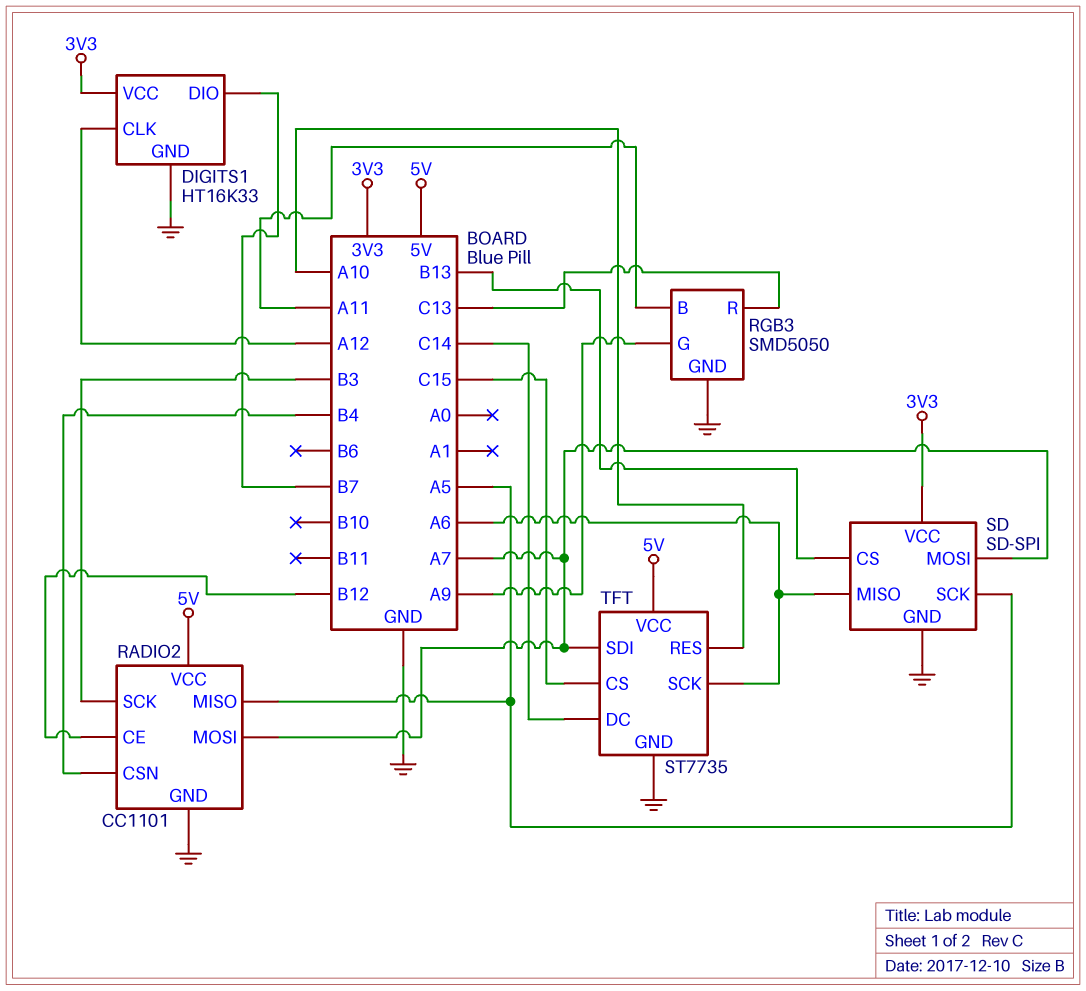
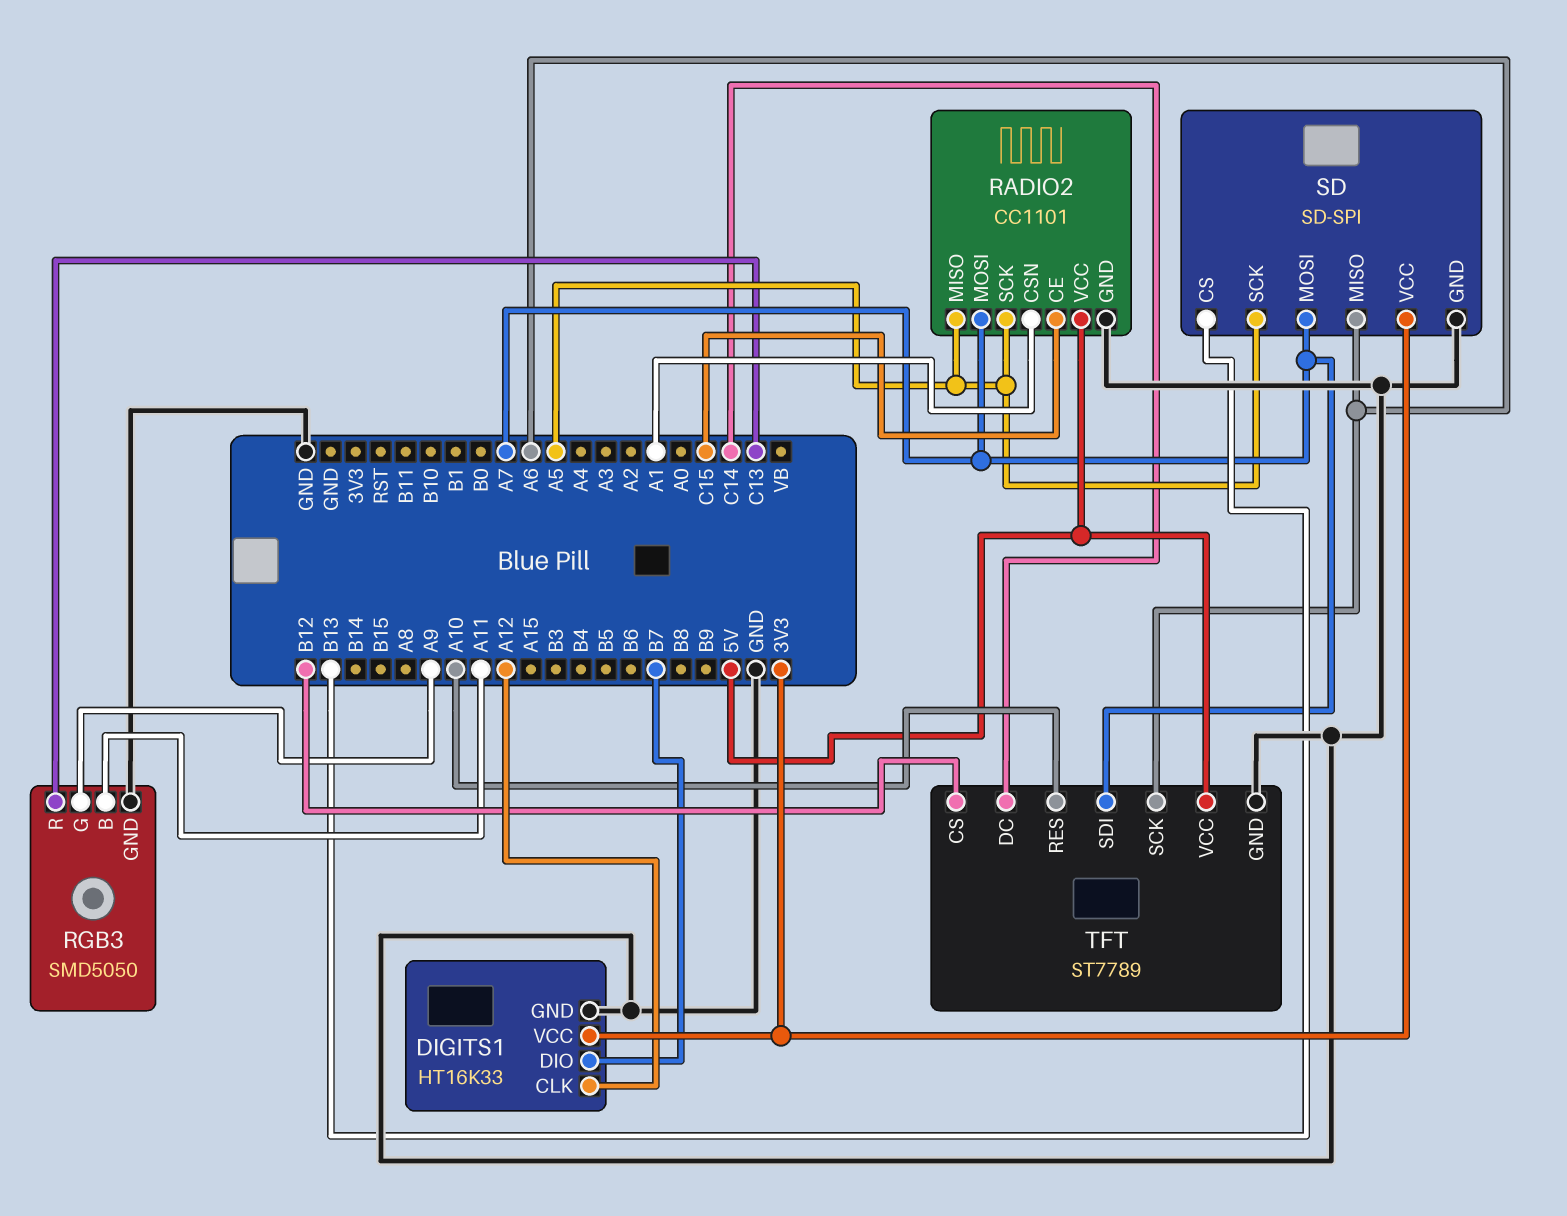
RADIO2 pin CE: B12 -> C15
RADIO2 pin CSN: B4 -> A1
RADIO2 pin SCK: B3 -> A5
TFT: ST7735 -> ST7789
TFT pin CS: C15 -> B12

